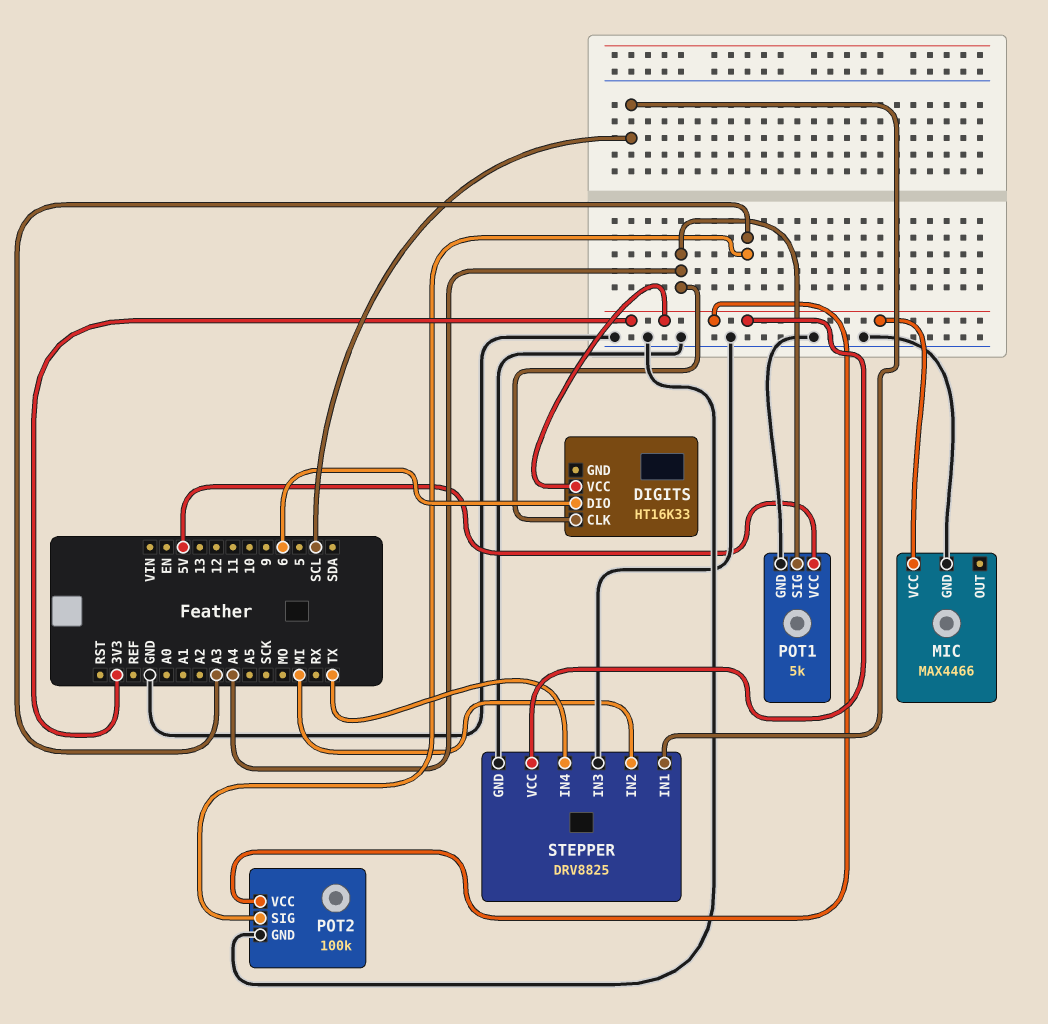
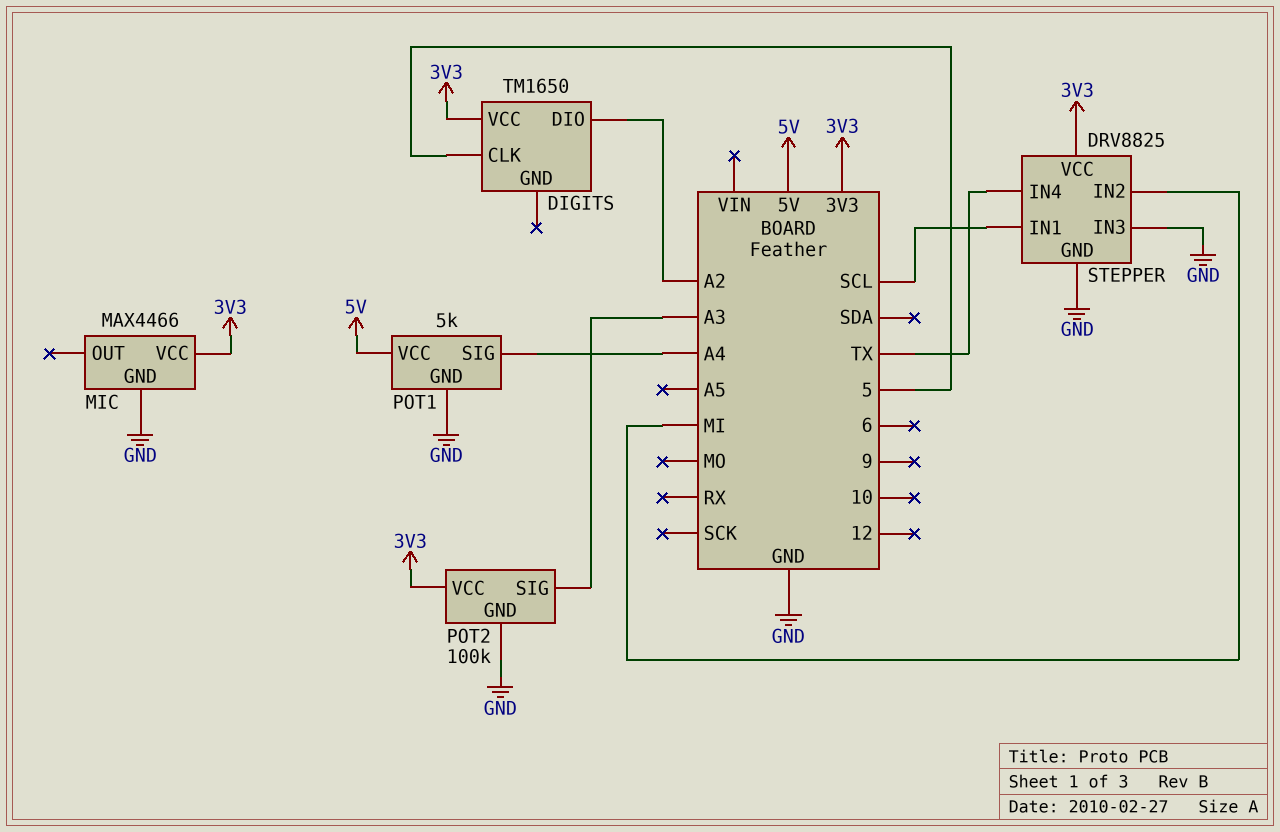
DIGITS: HT16K33 -> TM1650
DIGITS pin CLK: A4 -> 5
DIGITS pin DIO: 6 -> A2

